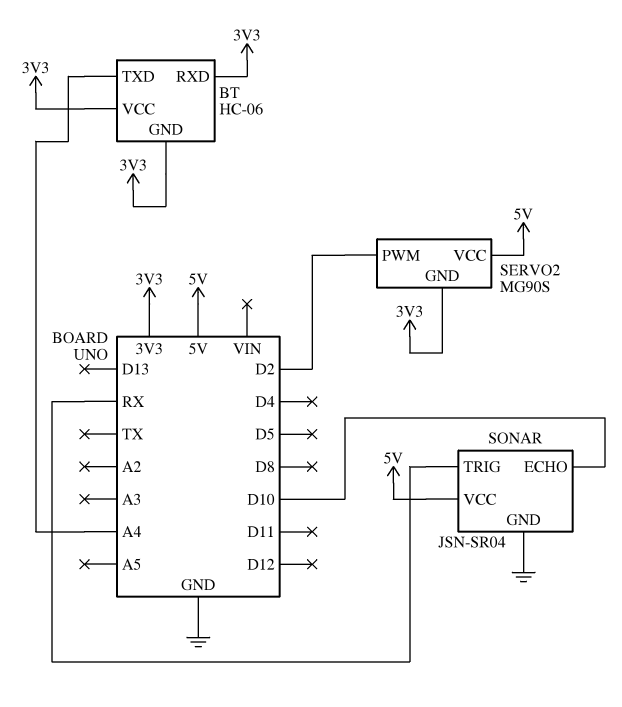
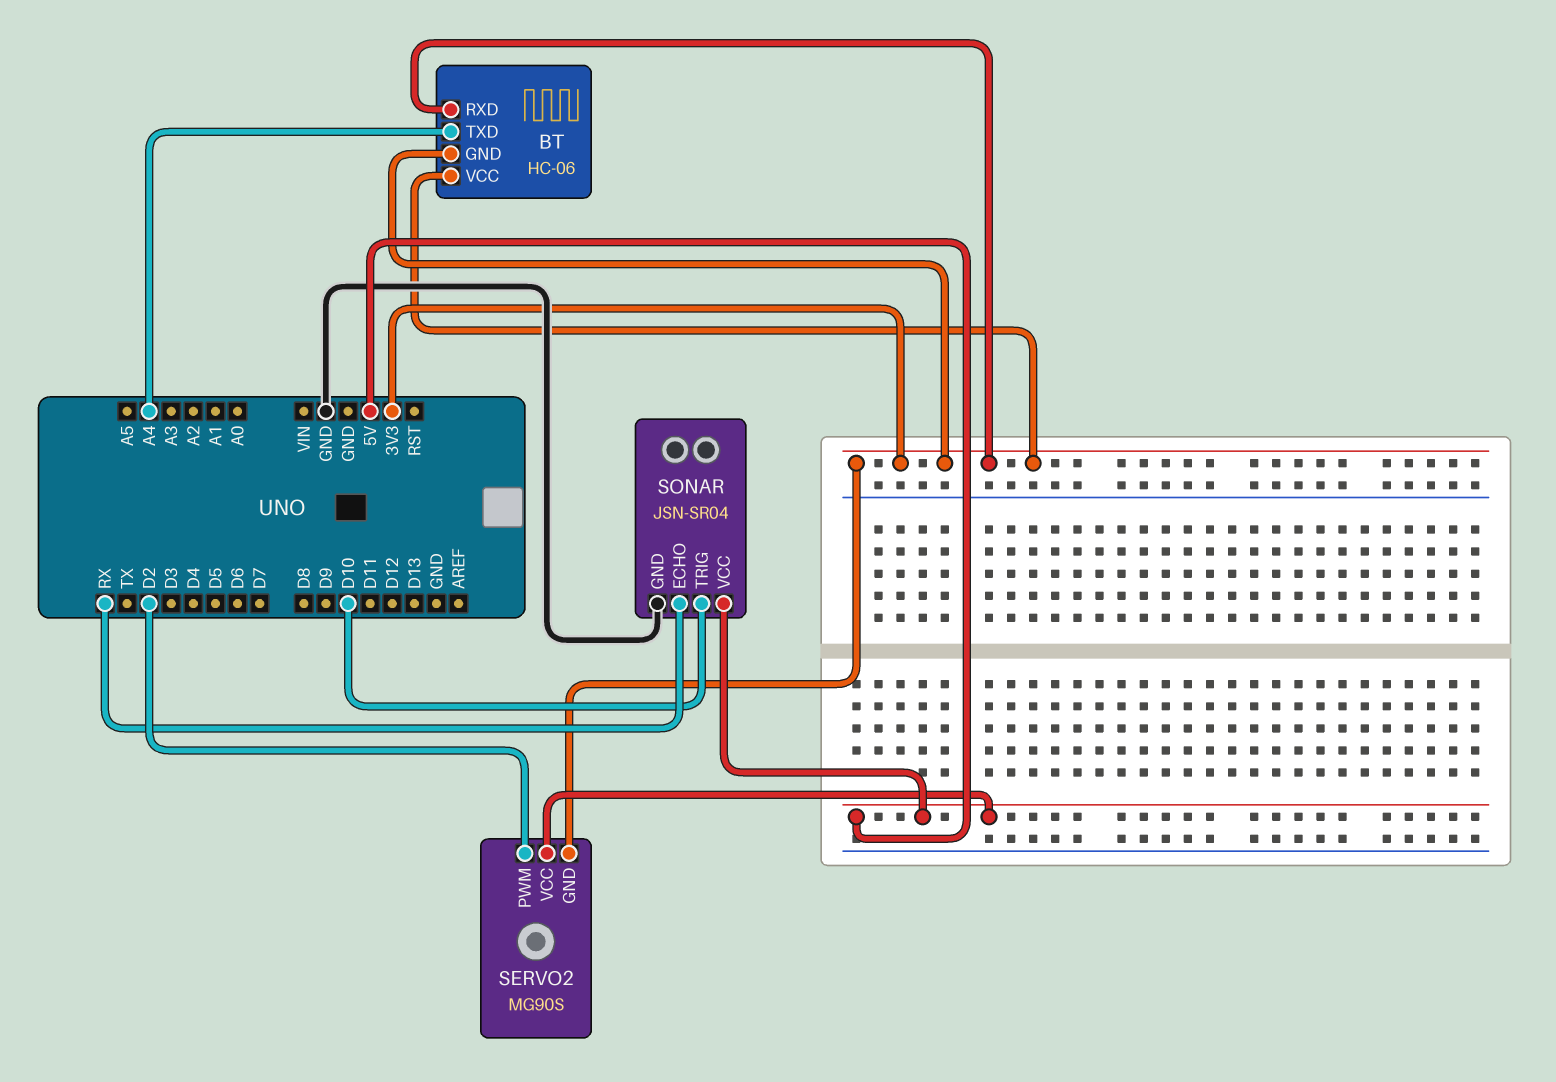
SONAR pin ECHO: D10 -> RX
SONAR pin TRIG: RX -> D10

